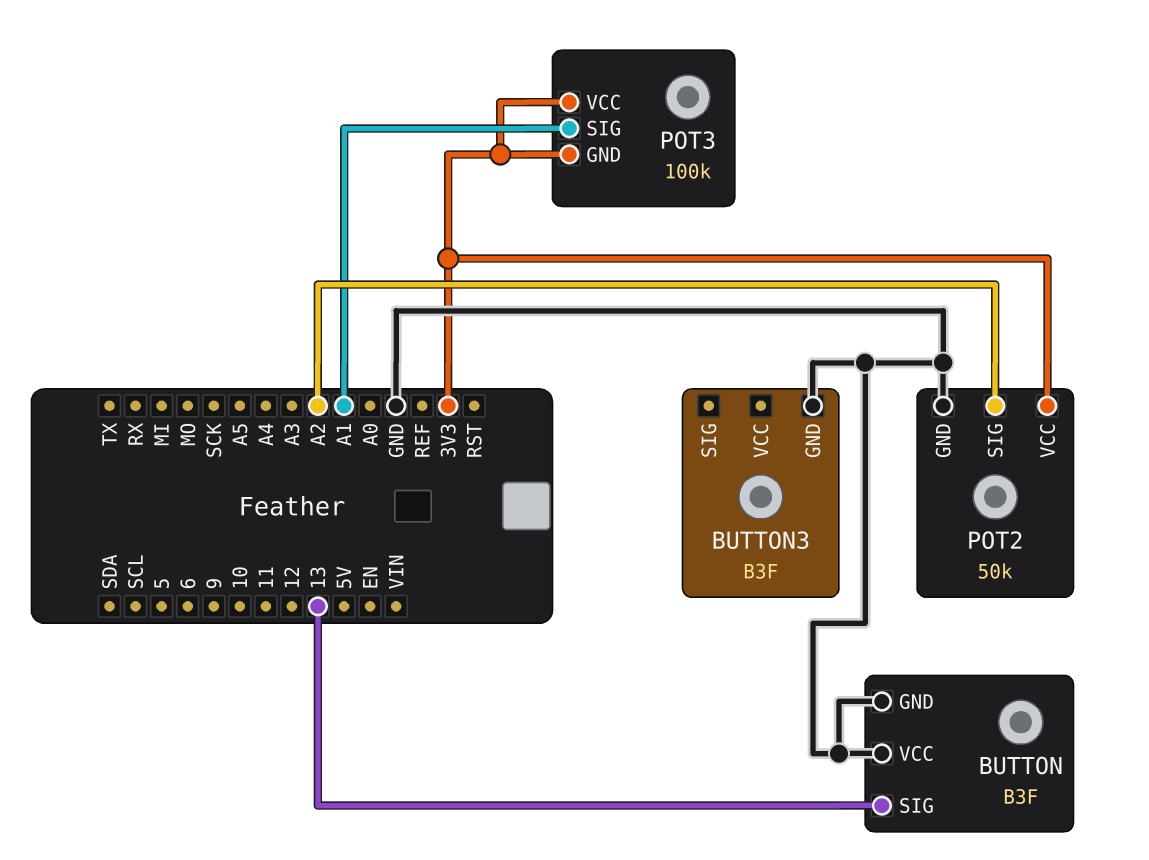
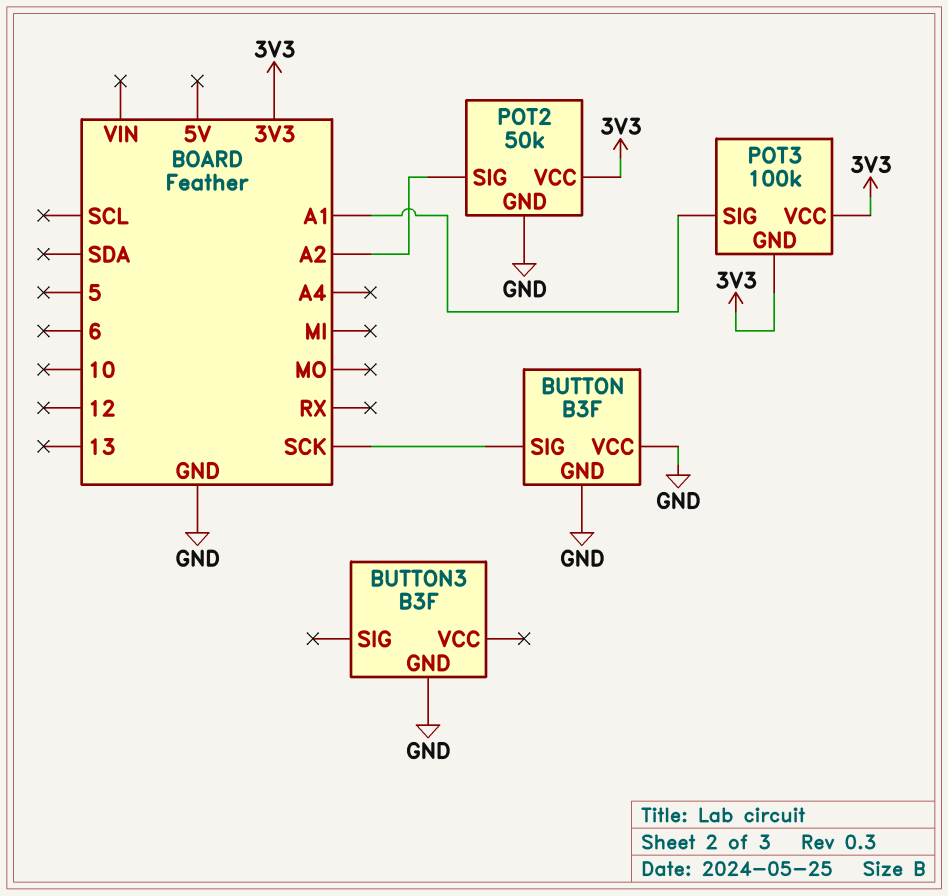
BUTTON pin SIG: 13 -> SCK

